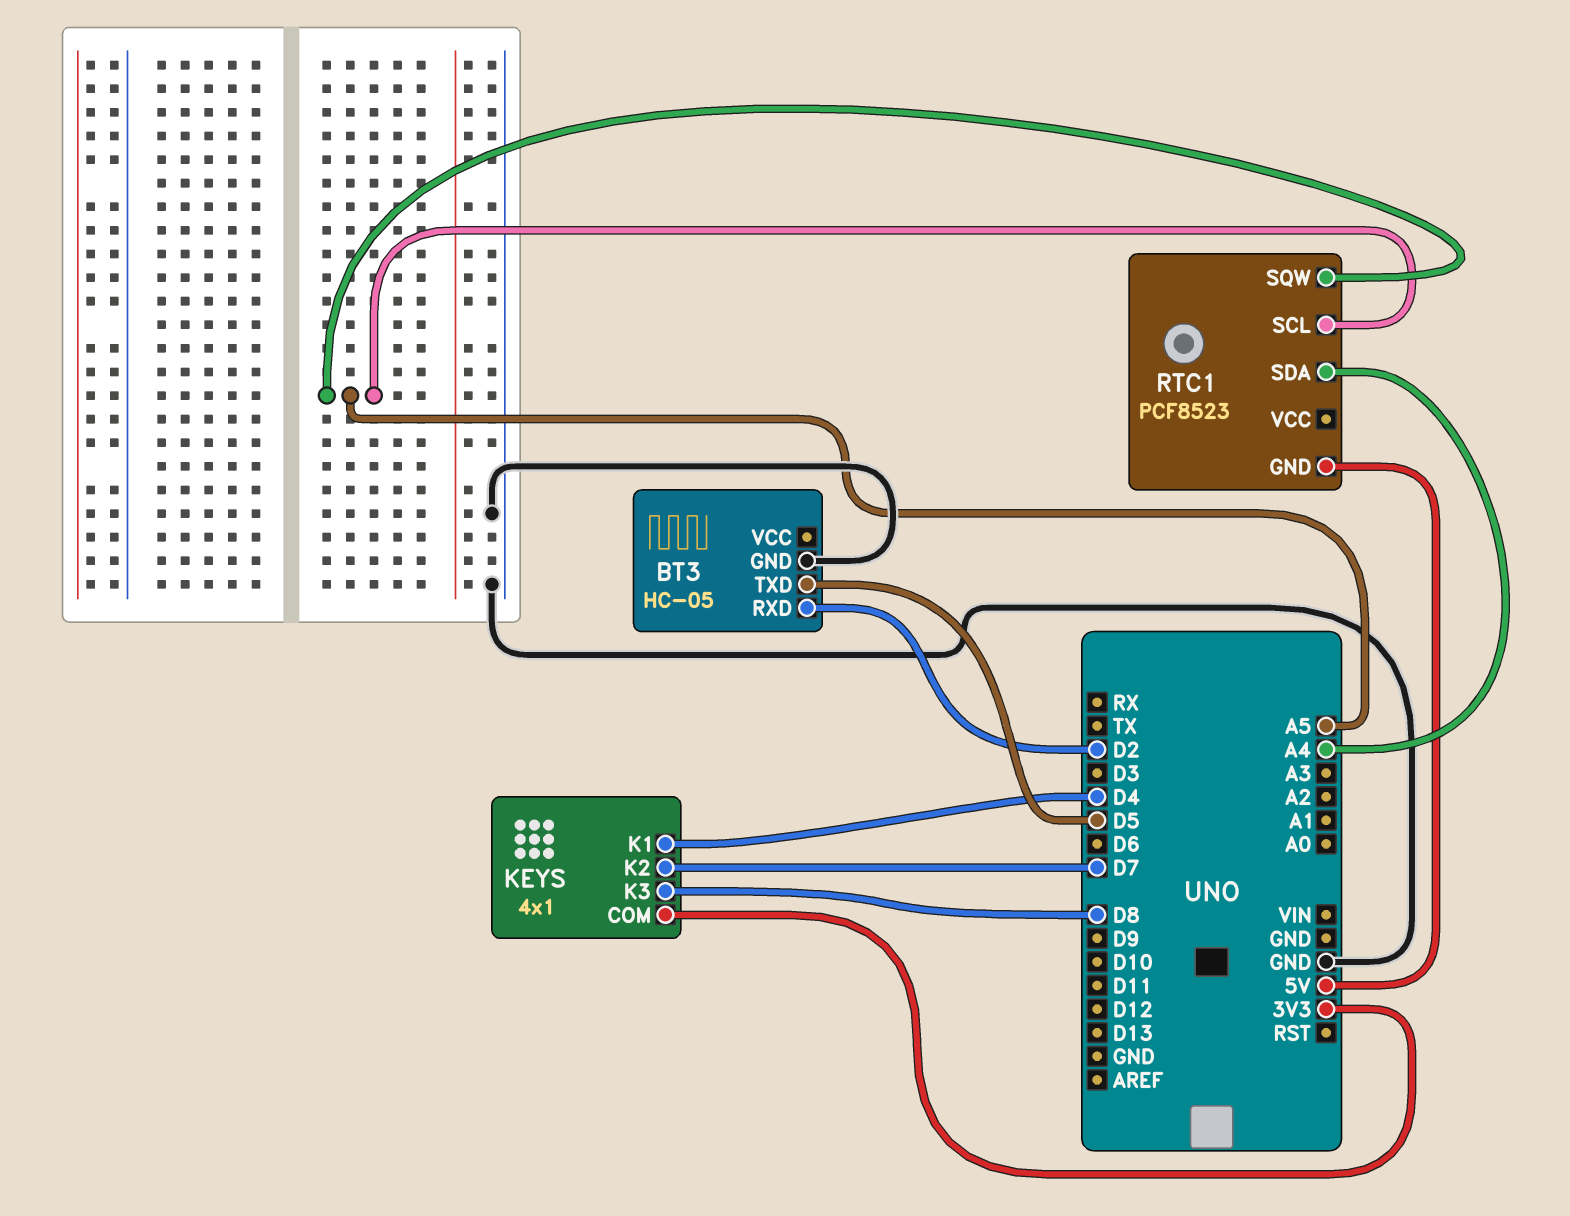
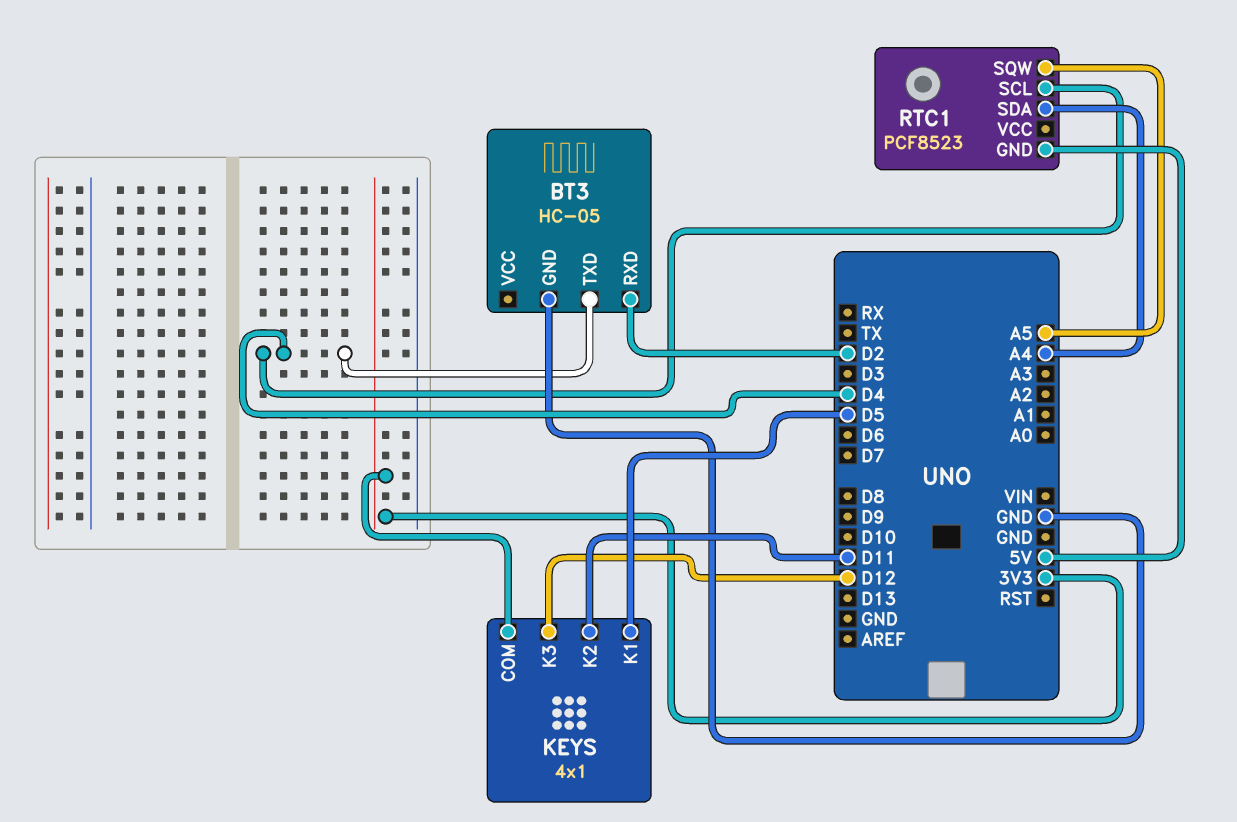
BT3 pin TXD: D5 -> D4
KEYS pin K1: D4 -> D5
KEYS pin K2: D7 -> D11
KEYS pin K3: D8 -> D12
RTC1 pin SCL: A5 -> D4

